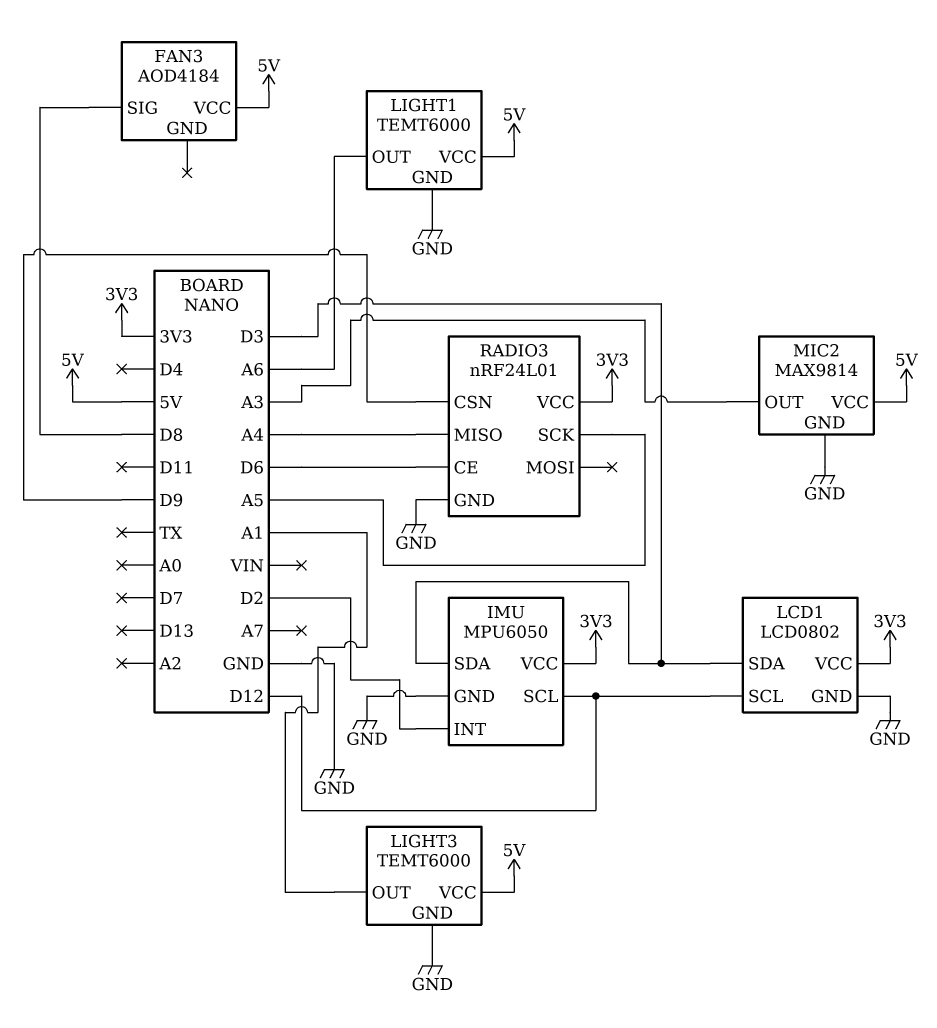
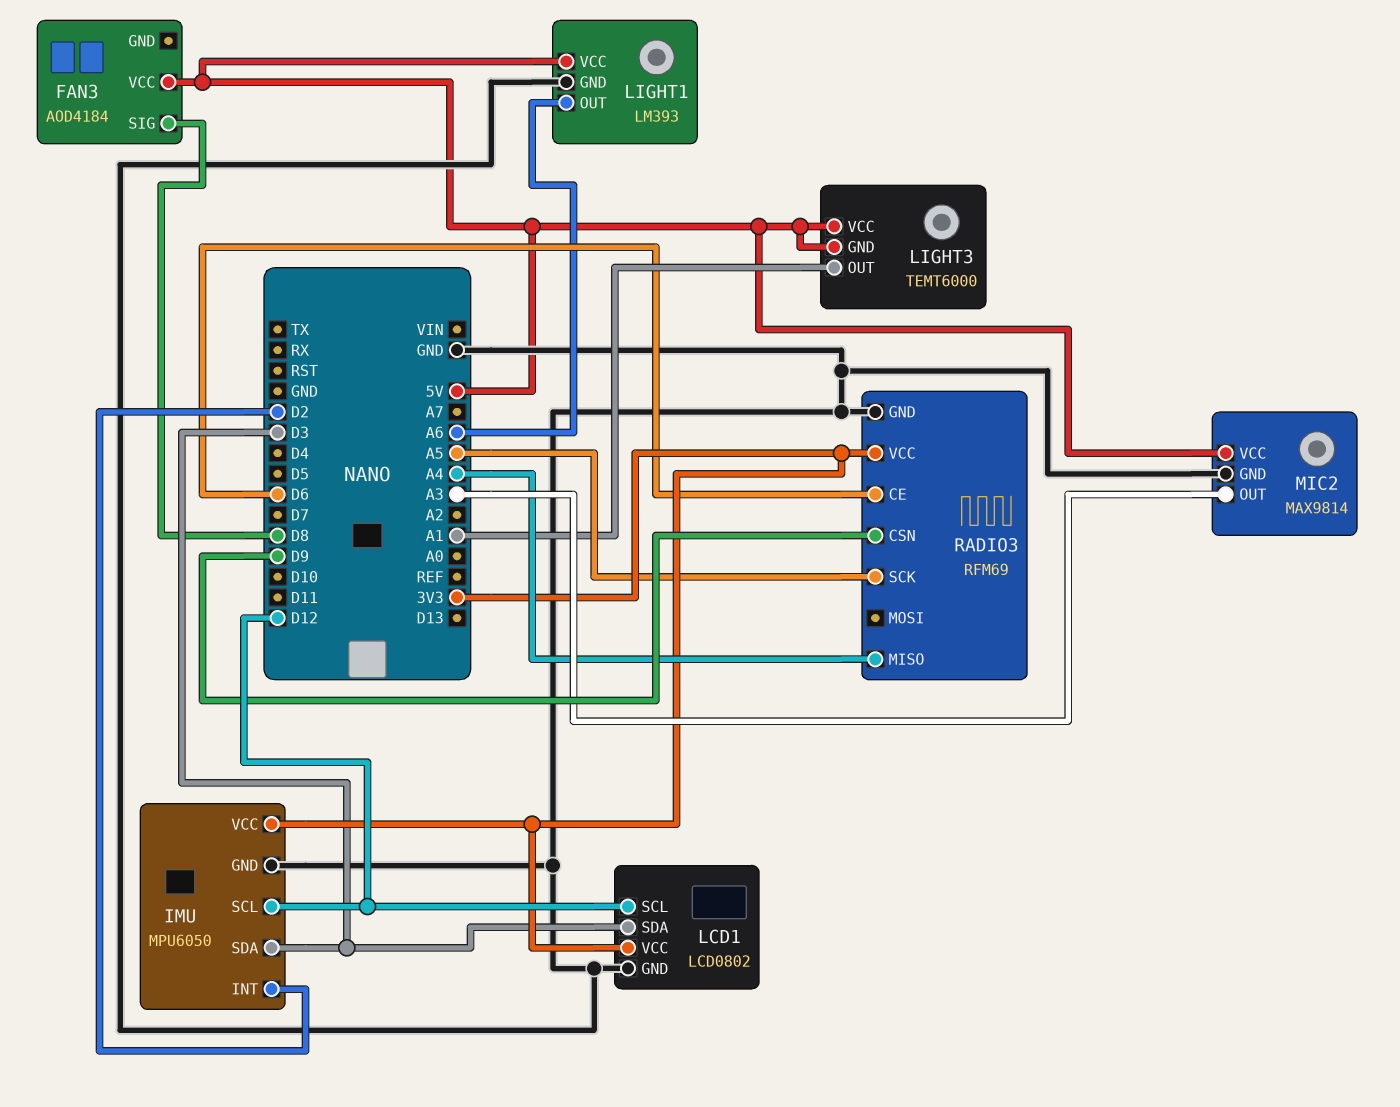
LIGHT1: TEMT6000 -> LM393
LIGHT3 pin GND: GND -> 5V
RADIO3: nRF24L01 -> RFM69

